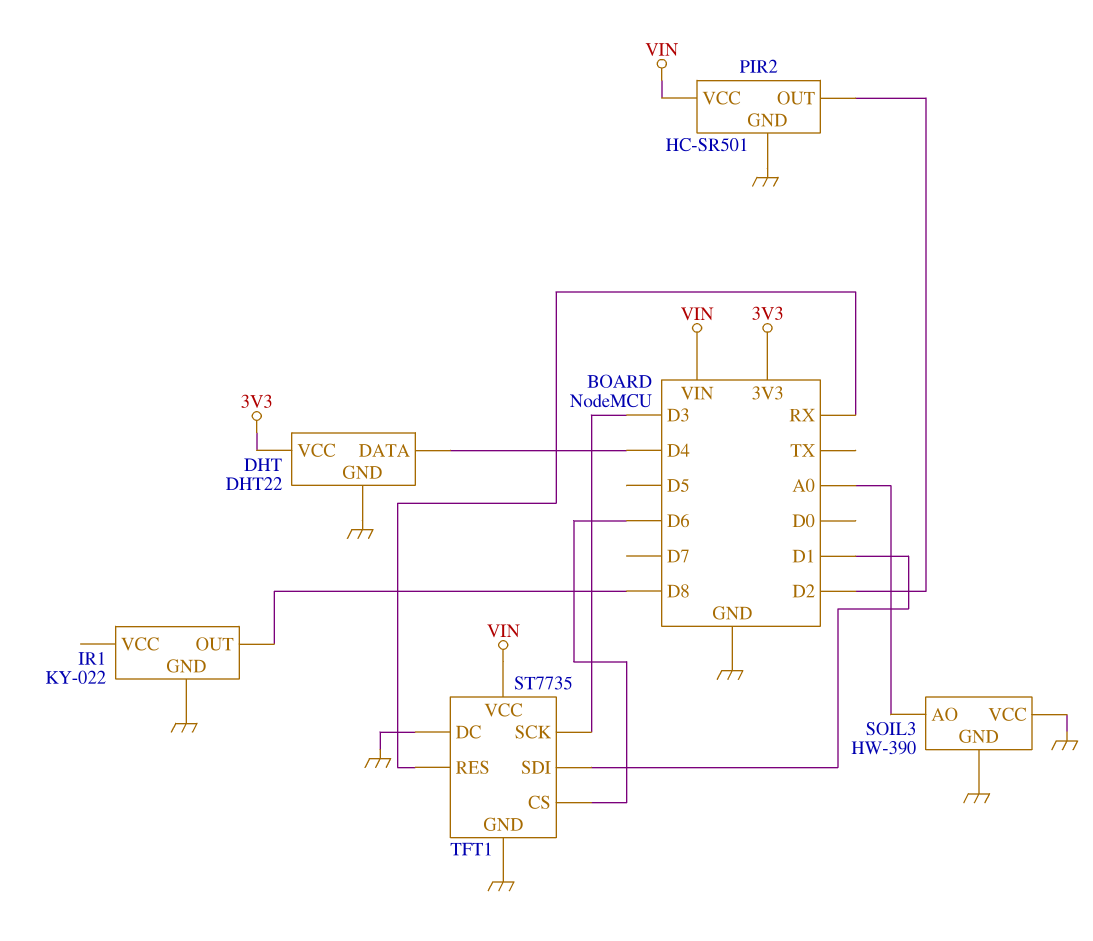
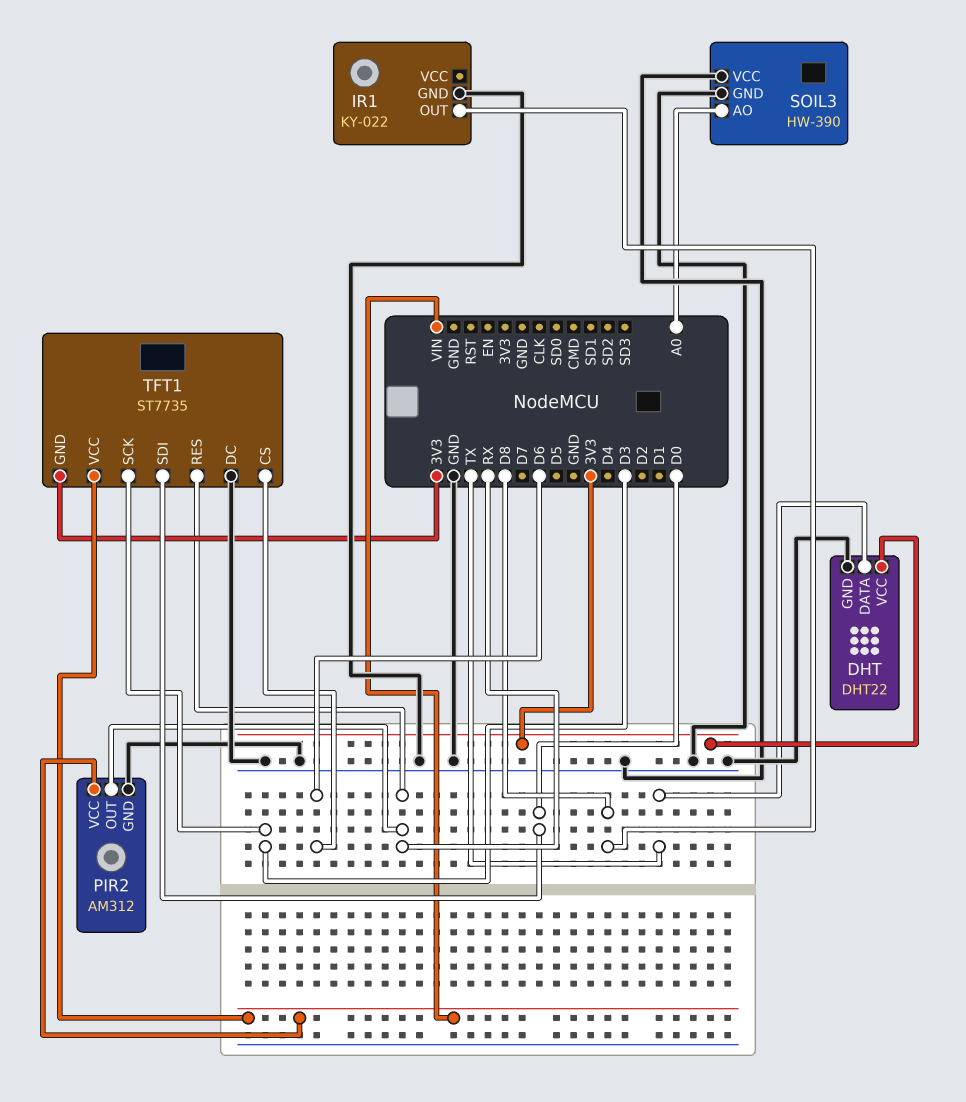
DHT pin DATA: D4 -> TX
PIR2: HC-SR501 -> AM312
PIR2 pin OUT: D2 -> RX
TFT1 pin GND: GND -> 3V3
TFT1 pin SDI: D1 -> D0

